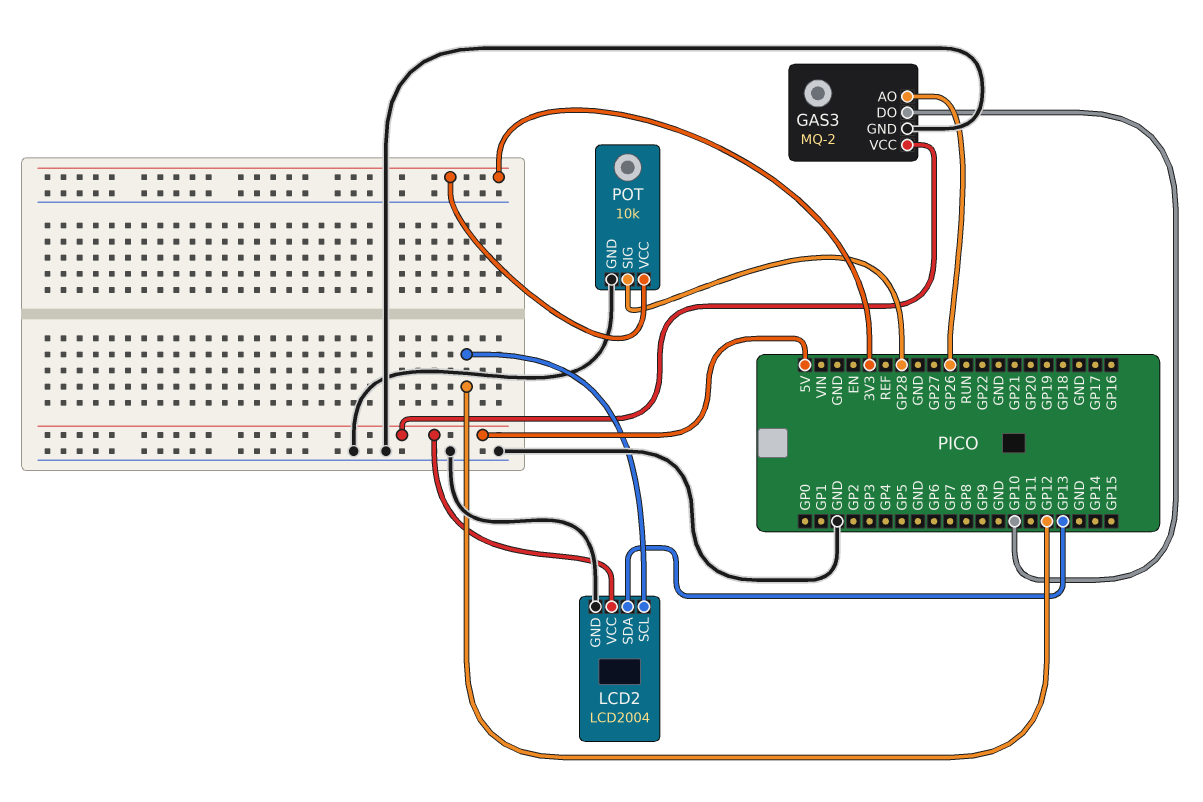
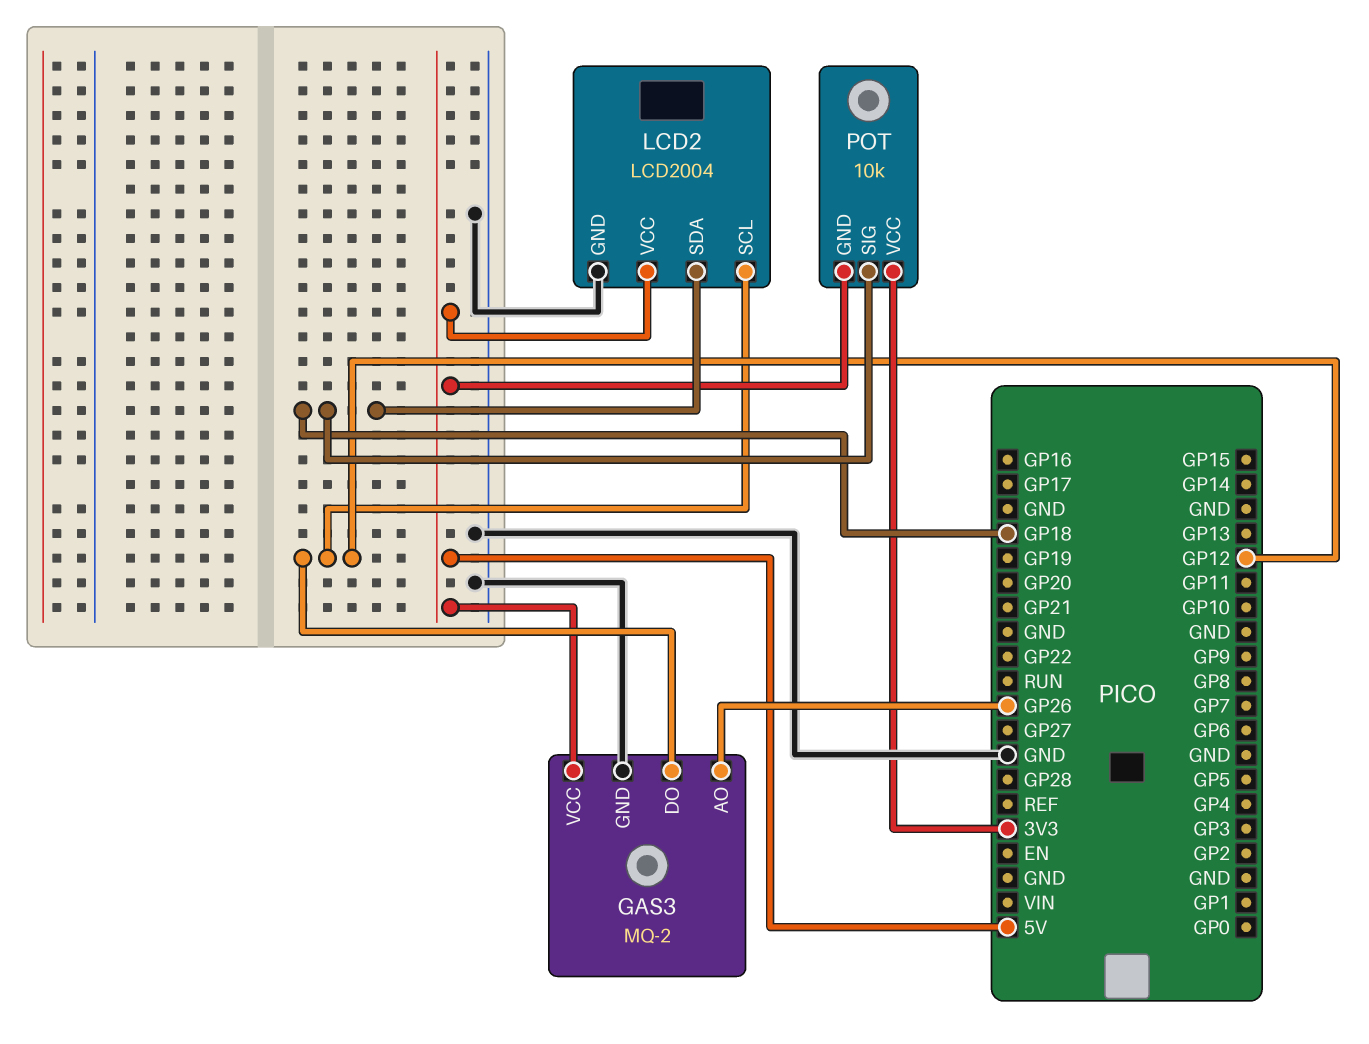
GAS3 pin DO: GP10 -> GP12
LCD2 pin SDA: GP13 -> GP18
POT pin GND: GND -> 5V
POT pin SIG: GP28 -> GP18

